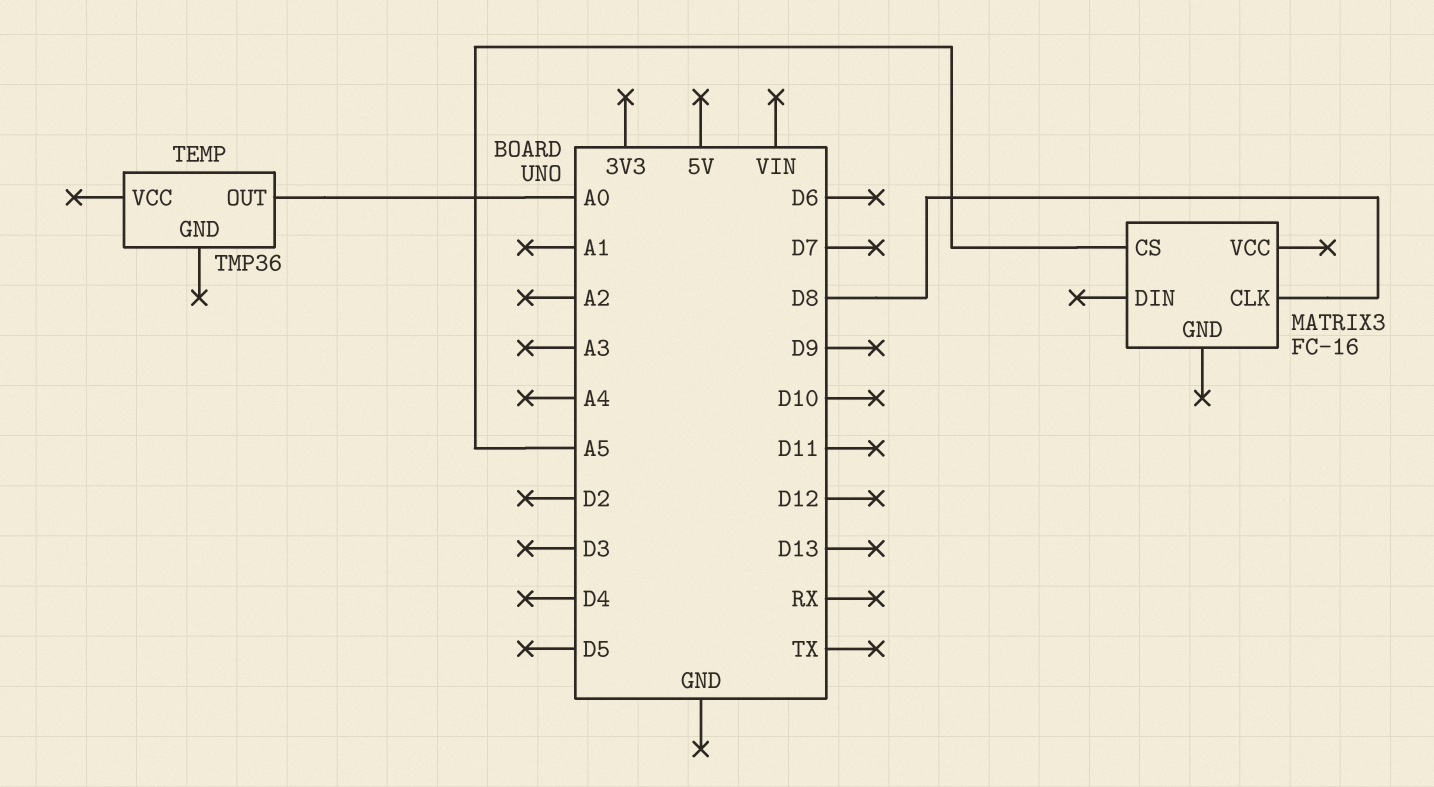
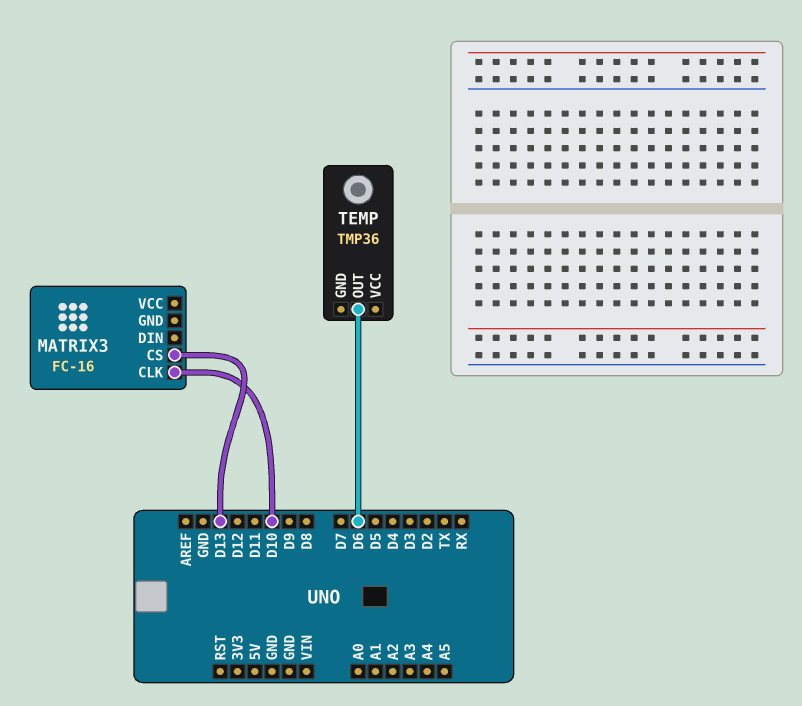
MATRIX3 pin CLK: D8 -> D10
MATRIX3 pin CS: A5 -> D13
TEMP pin OUT: A0 -> D6

